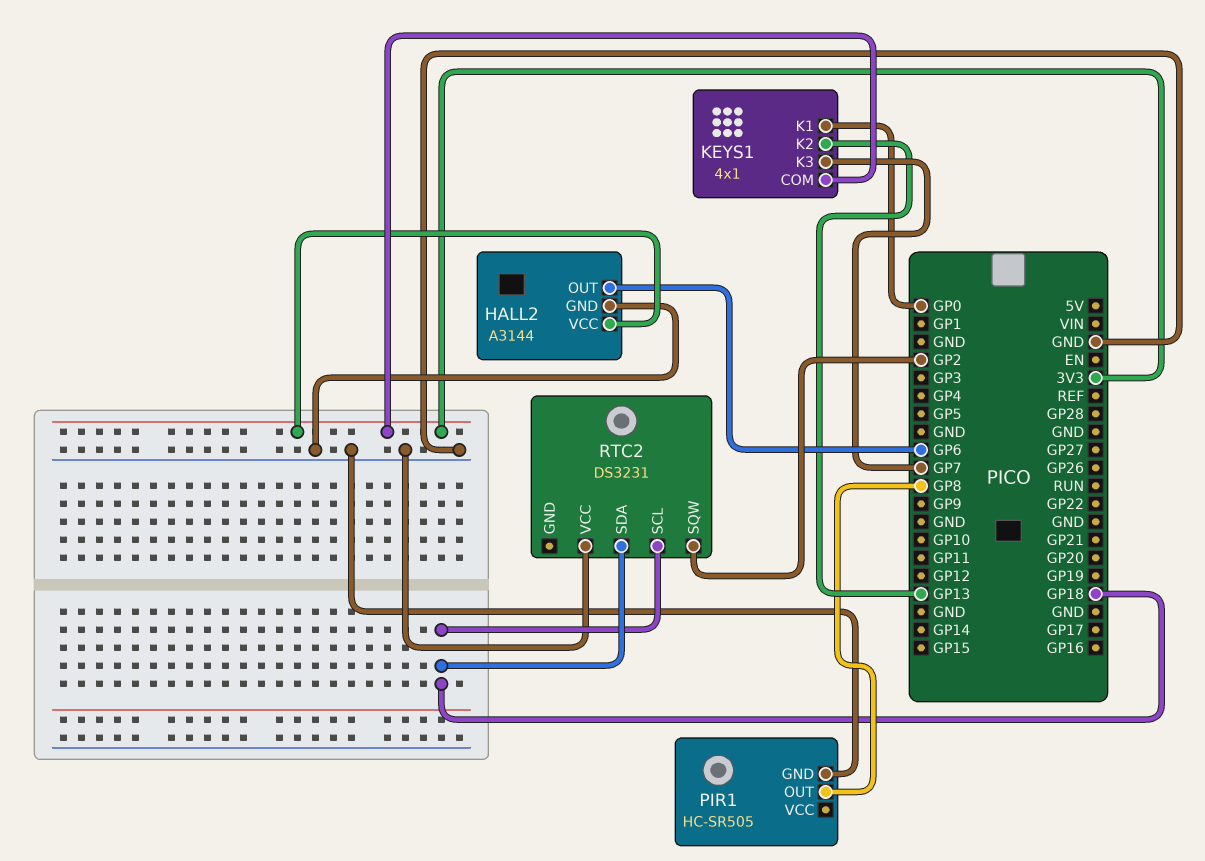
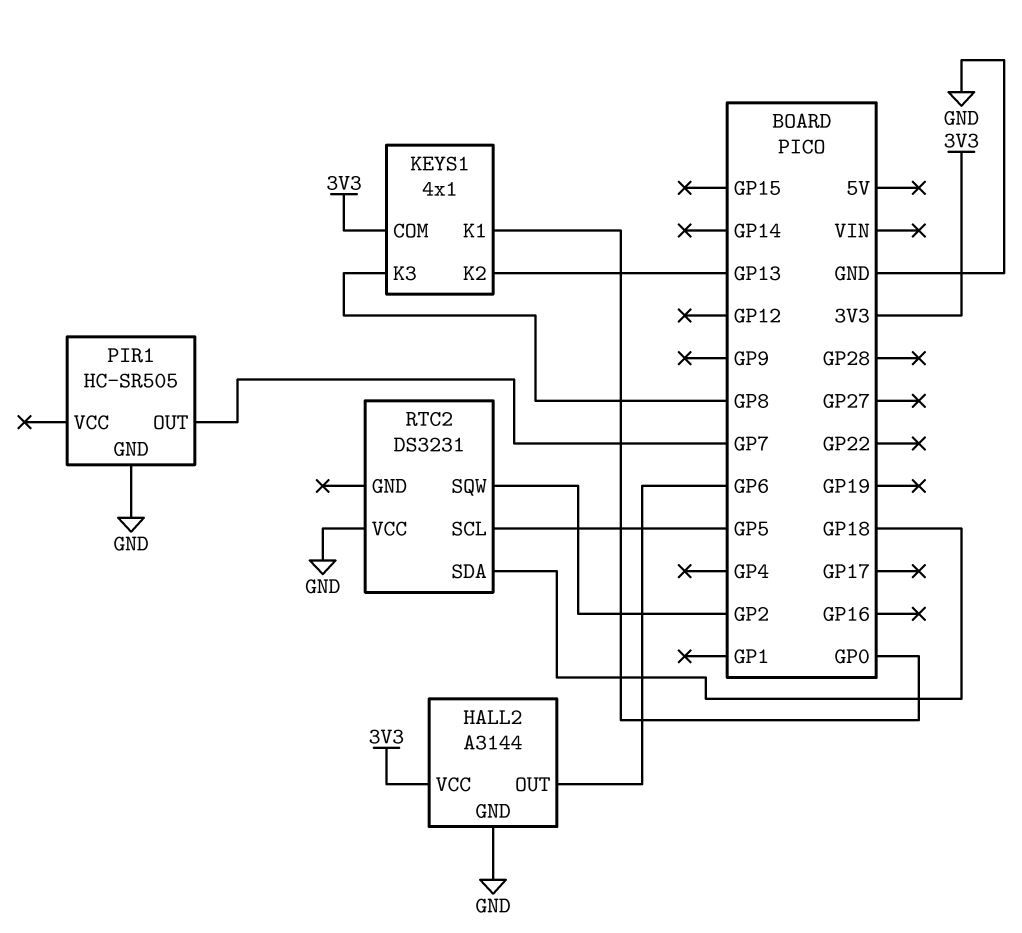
KEYS1 pin K3: GP7 -> GP8
PIR1 pin OUT: GP8 -> GP7
RTC2 pin SCL: GP18 -> GP5

